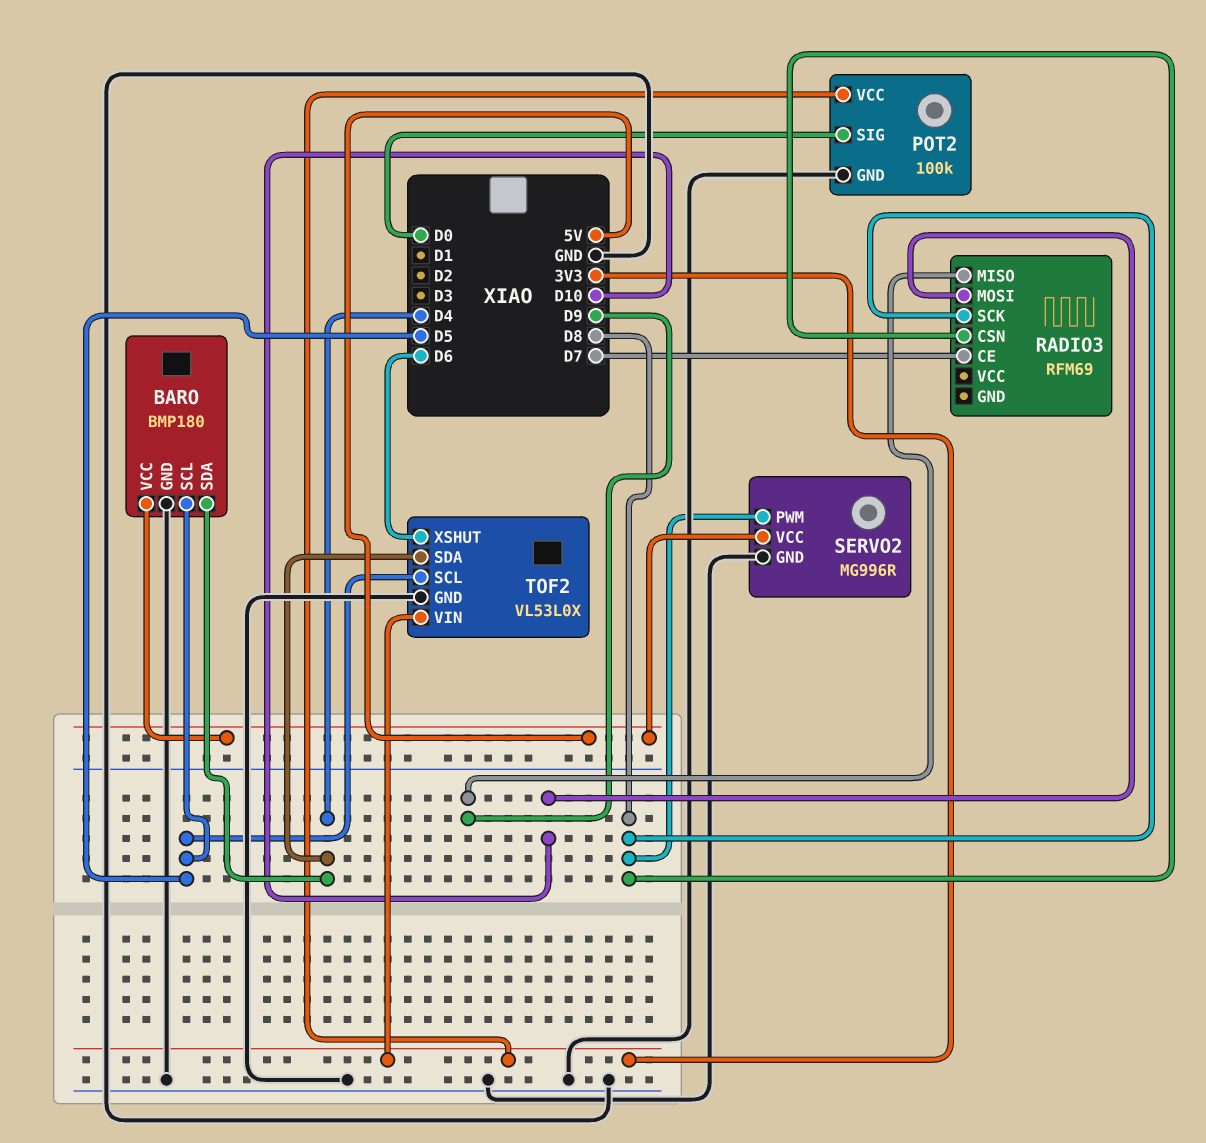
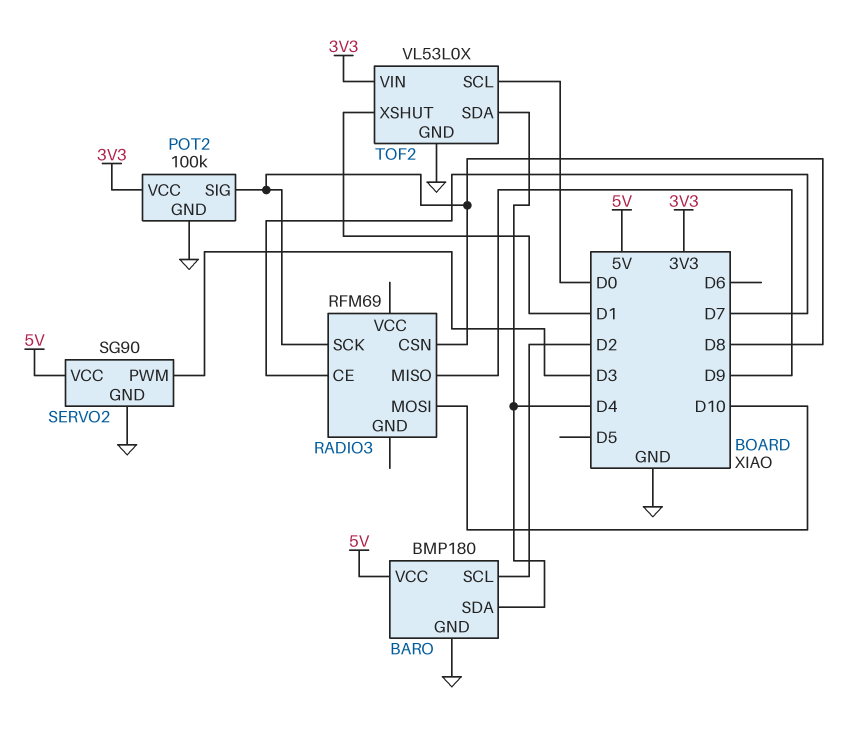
BARO pin SCL: D5 -> D2
POT2 pin SIG: D0 -> D8
SERVO2: MG996R -> SG90
SERVO2 pin PWM: D8 -> D3
TOF2 pin SCL: D5 -> D0
TOF2 pin XSHUT: D6 -> D1

